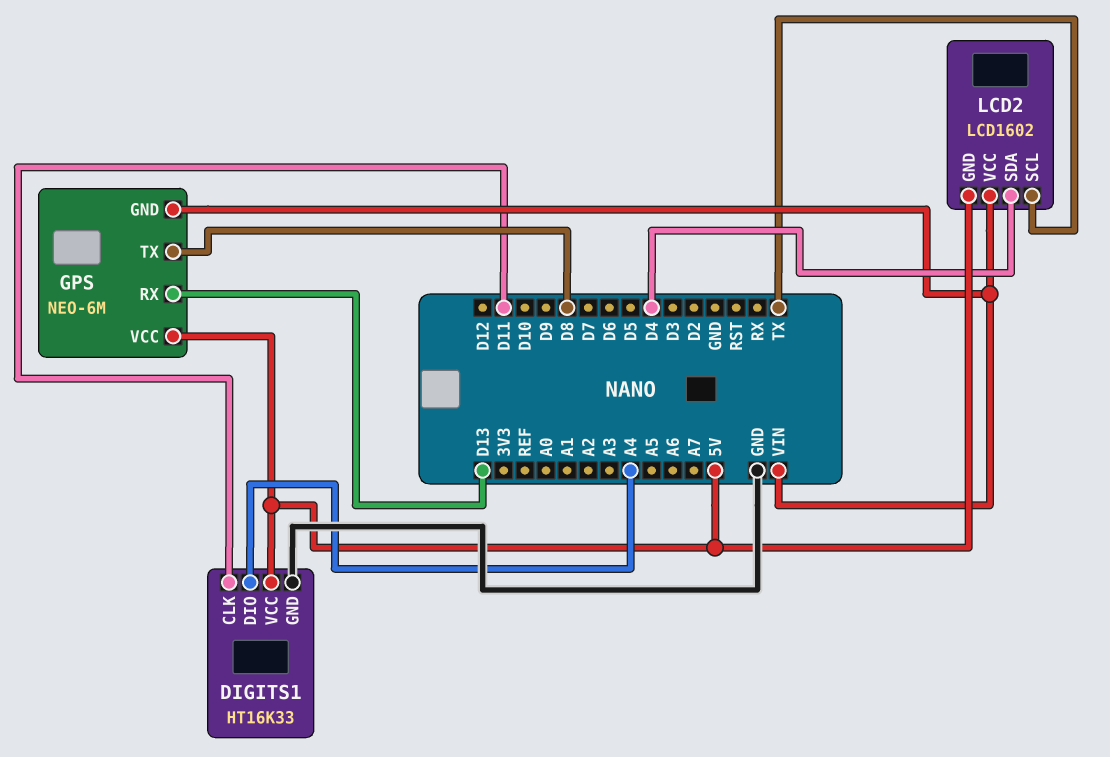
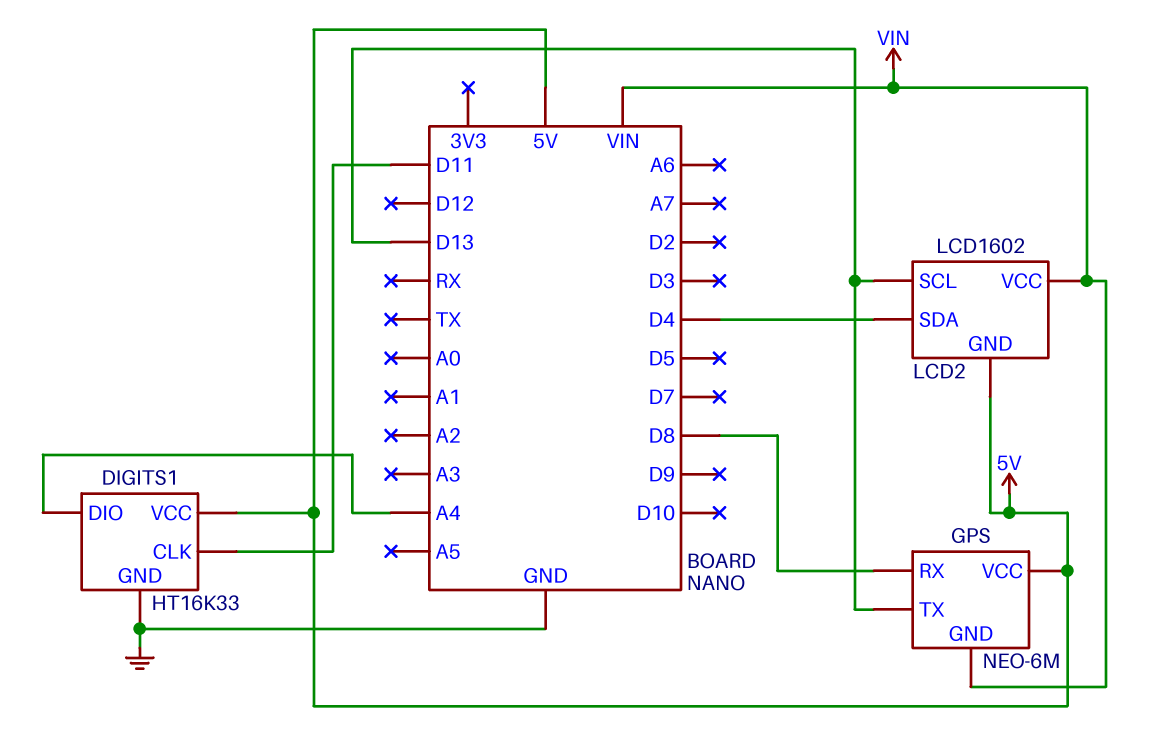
GPS pin RX: D13 -> D8
GPS pin TX: D8 -> D13
LCD2 pin SCL: TX -> D13

